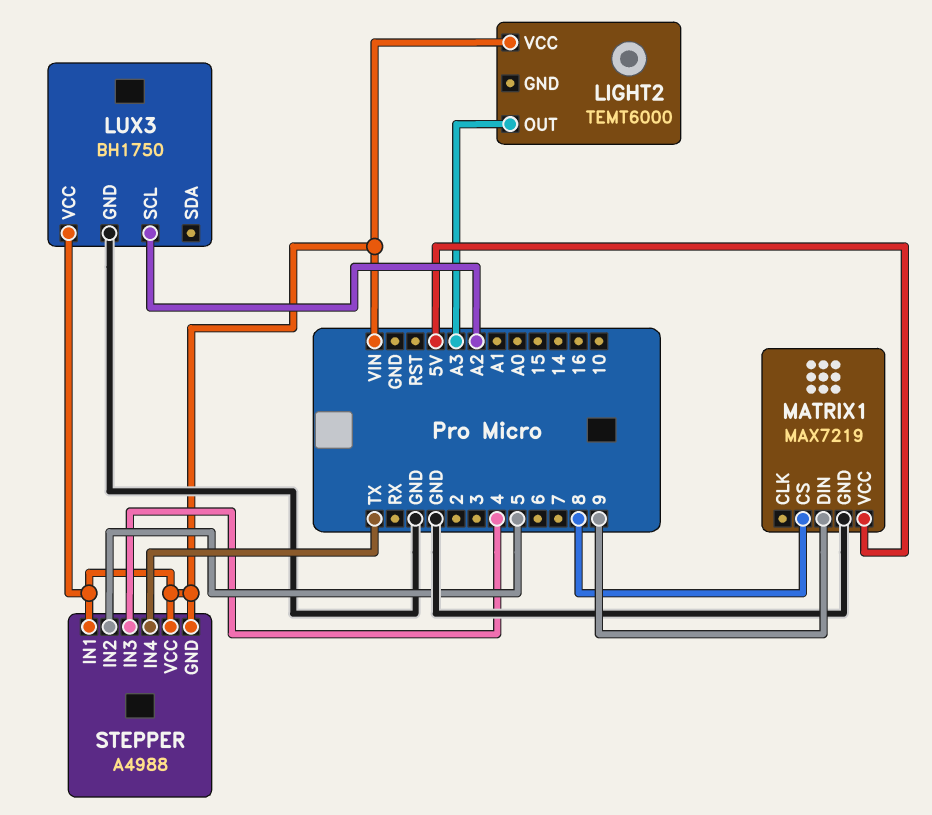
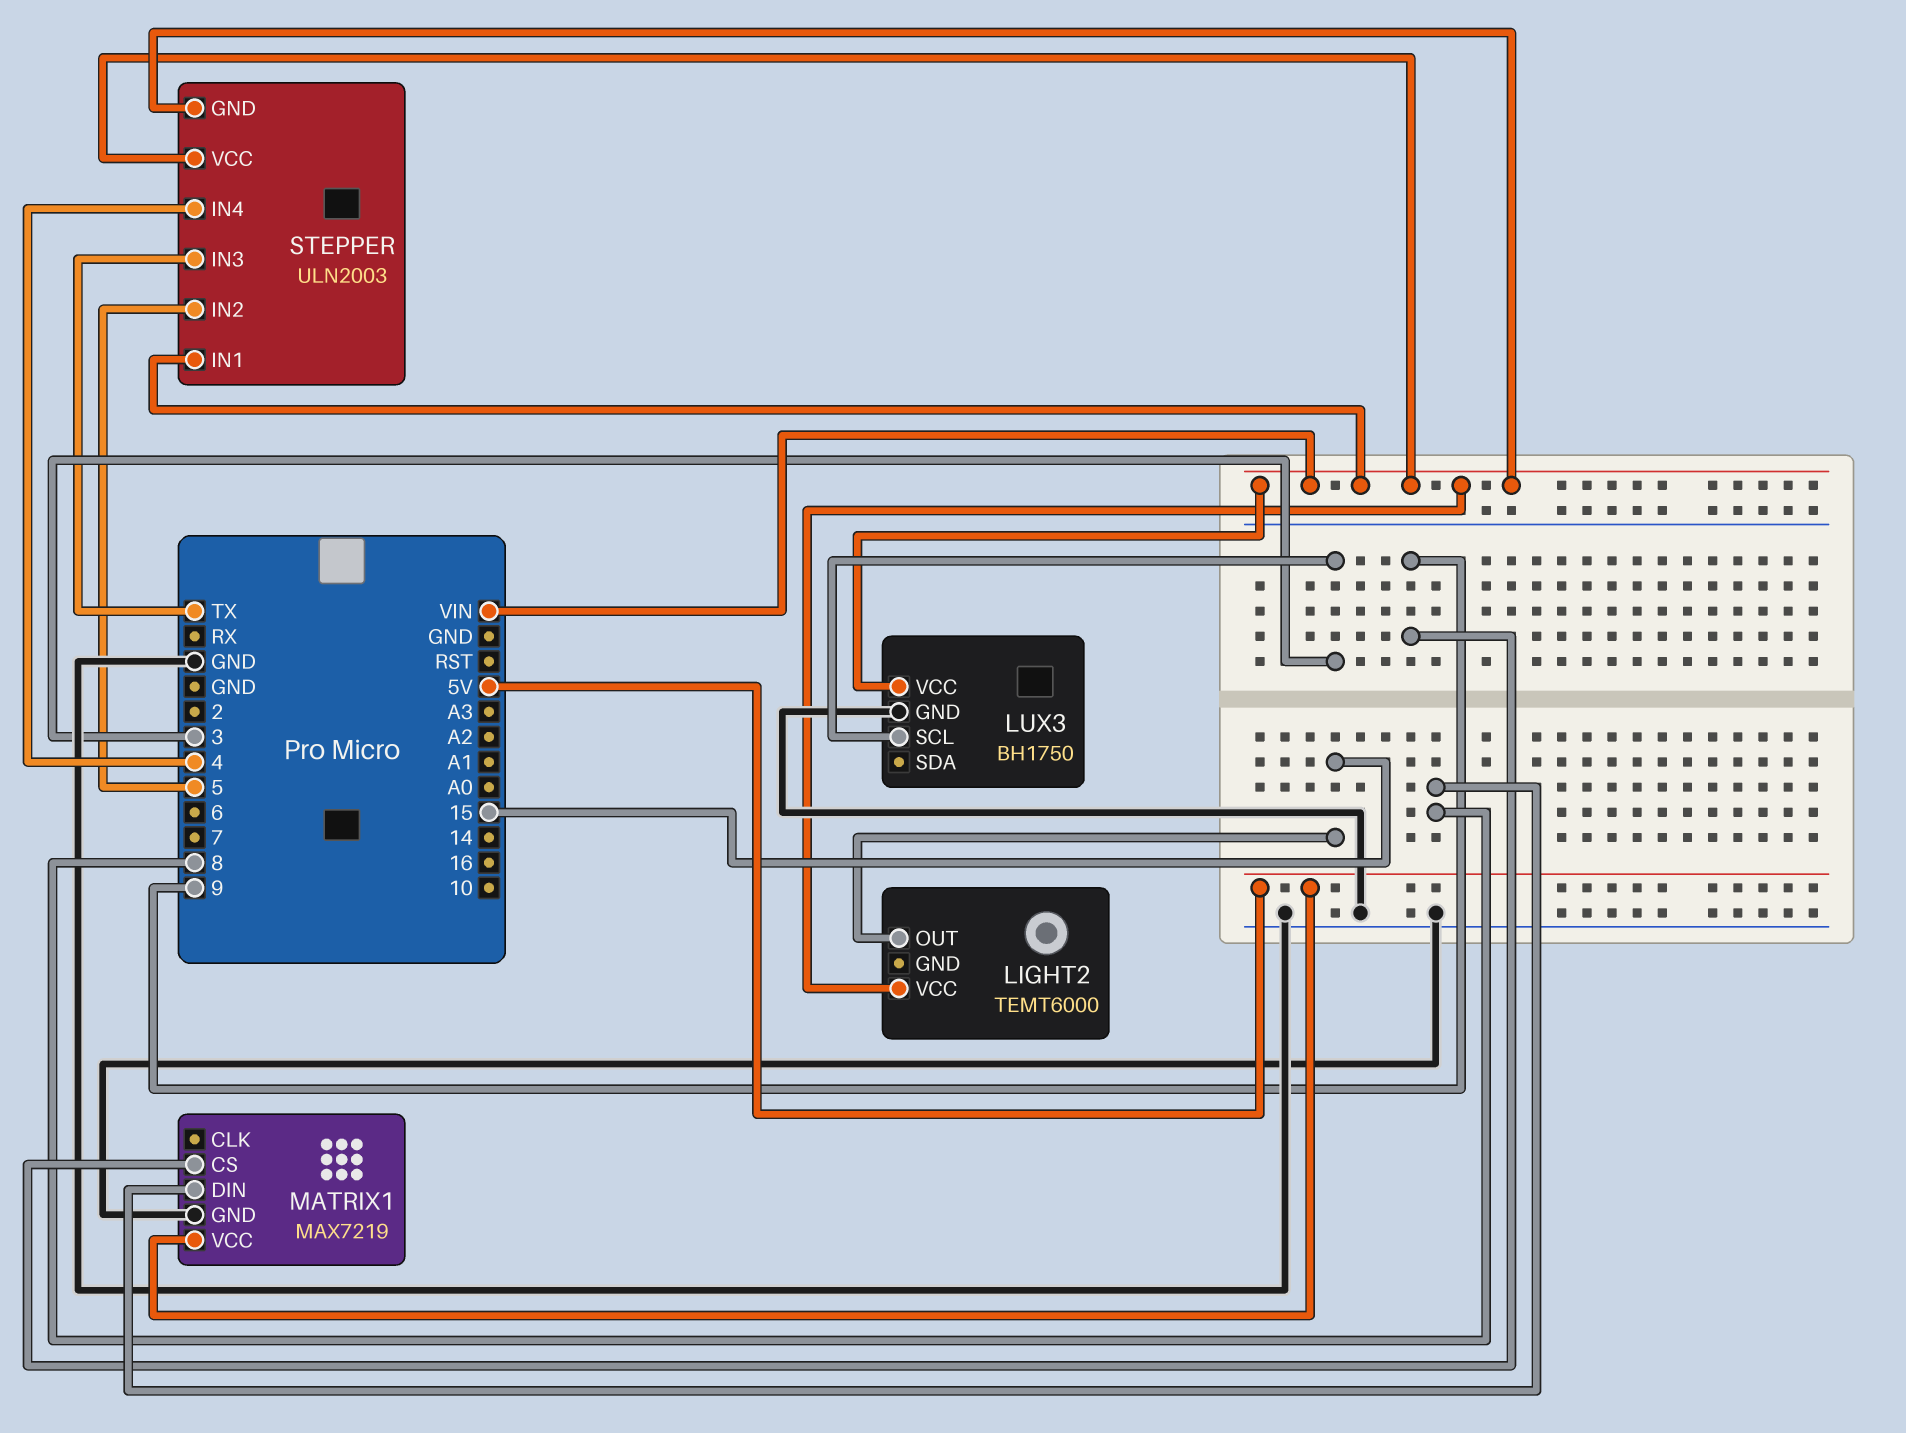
LIGHT2 pin OUT: A3 -> 15
LUX3 pin SCL: A2 -> 3
MATRIX1 pin CS: 8 -> 9
MATRIX1 pin DIN: 9 -> 8
STEPPER: A4988 -> ULN2003
STEPPER pin IN3: 4 -> TX
STEPPER pin IN4: TX -> 4

